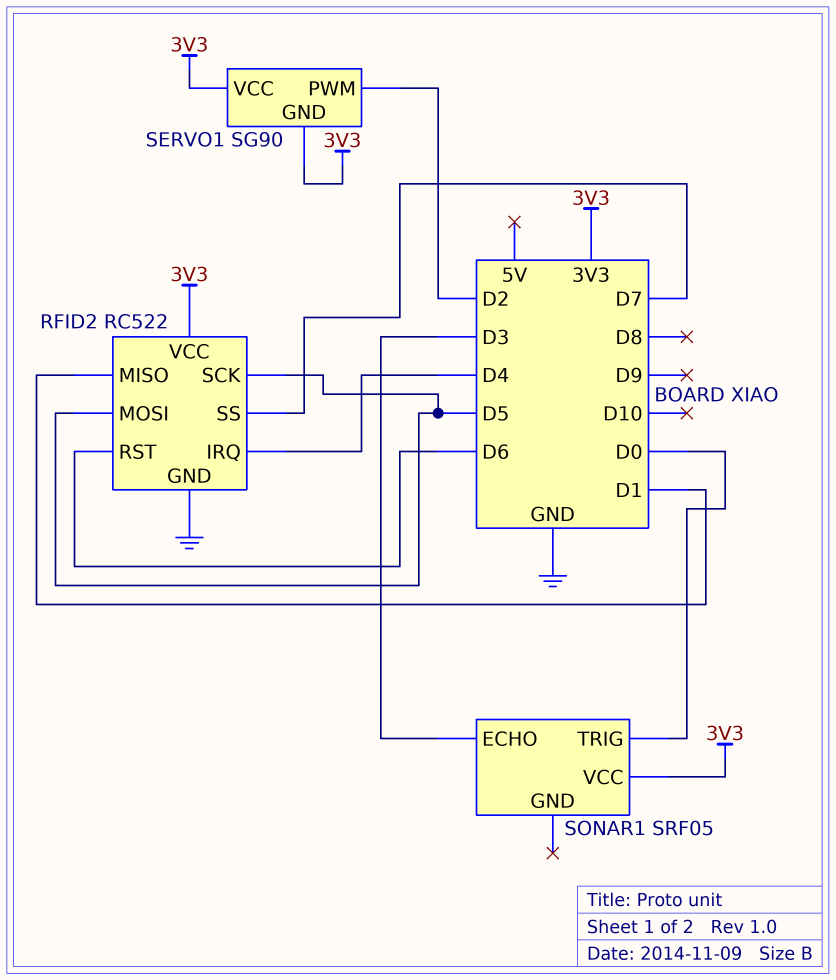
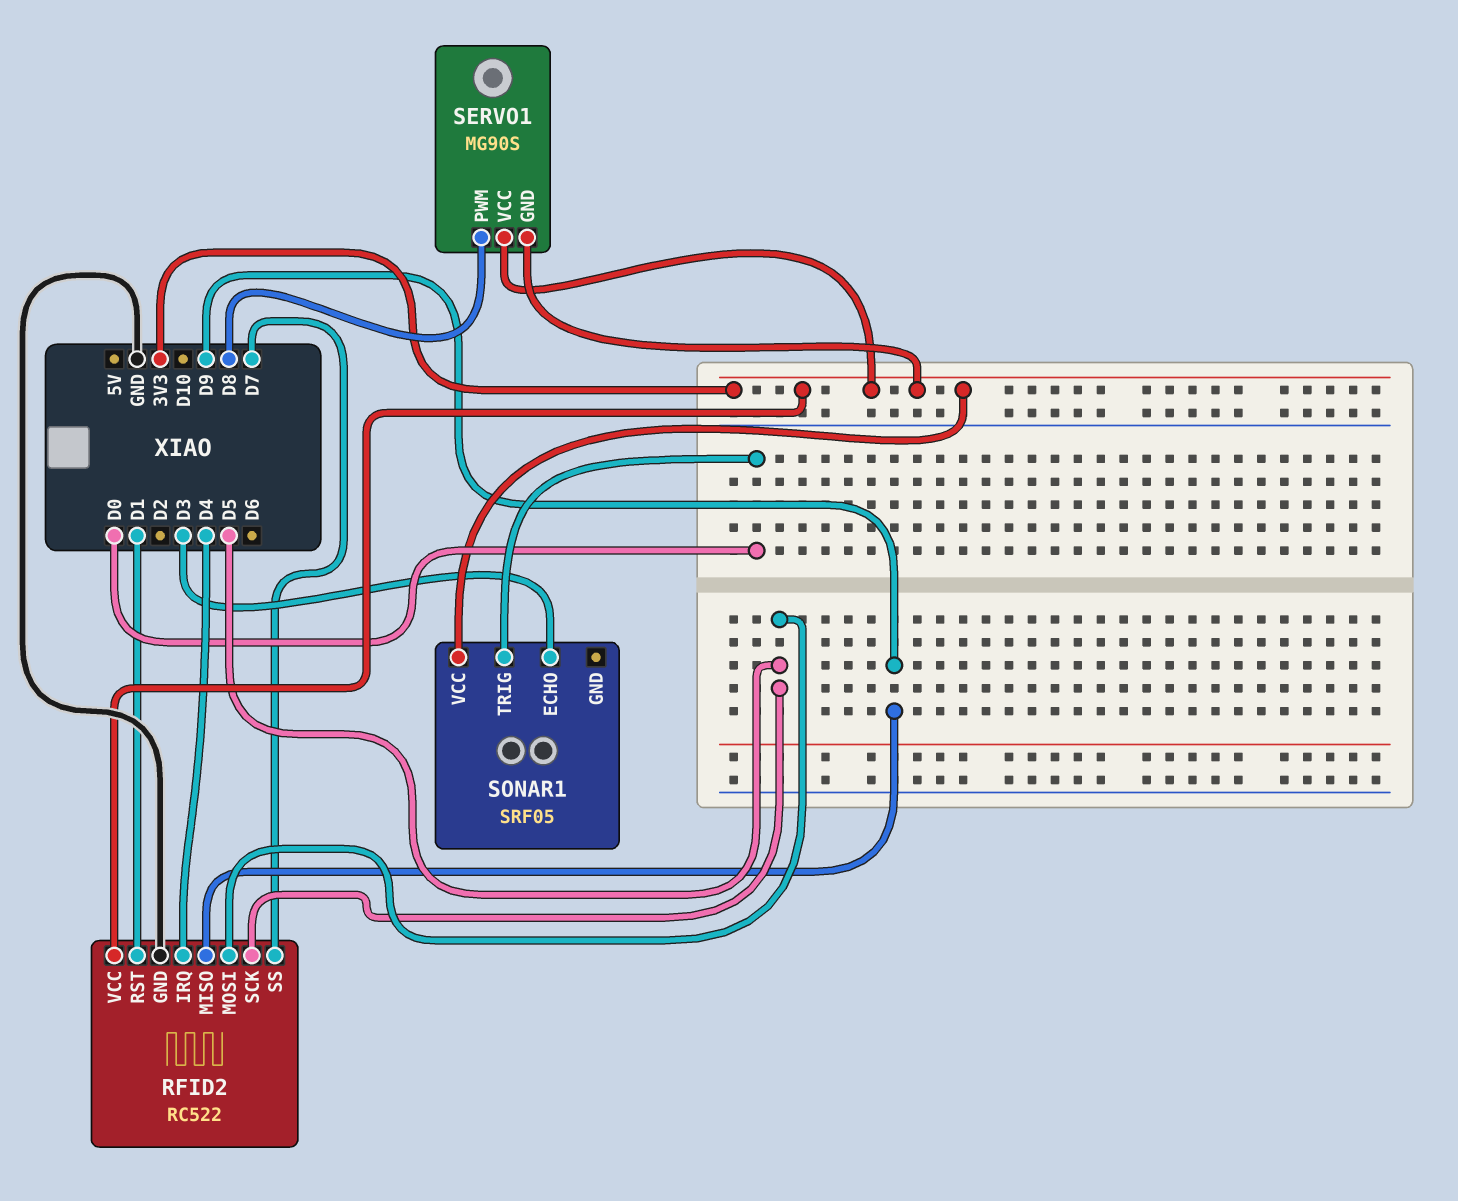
RFID2 pin MISO: D1 -> D9
RFID2 pin RST: D6 -> D1
SERVO1: SG90 -> MG90S
SERVO1 pin PWM: D2 -> D8

